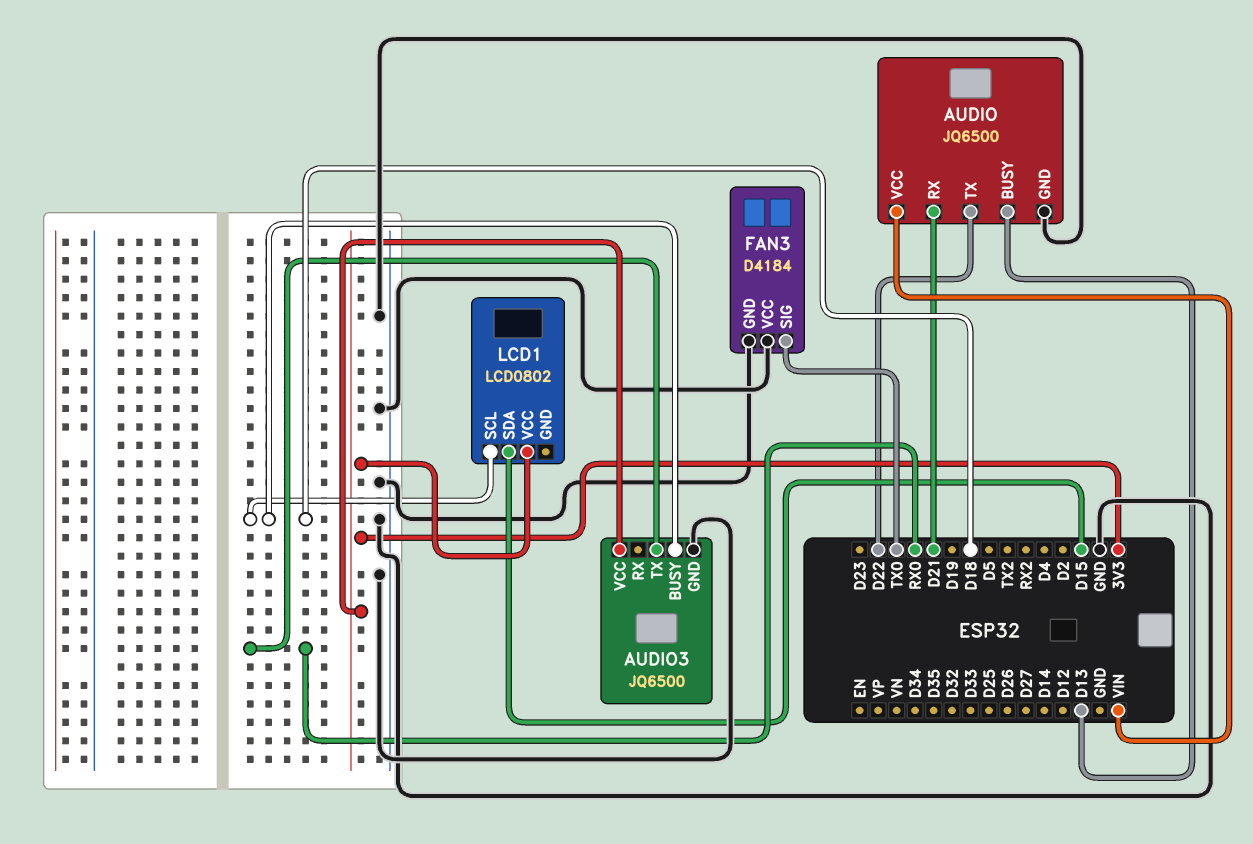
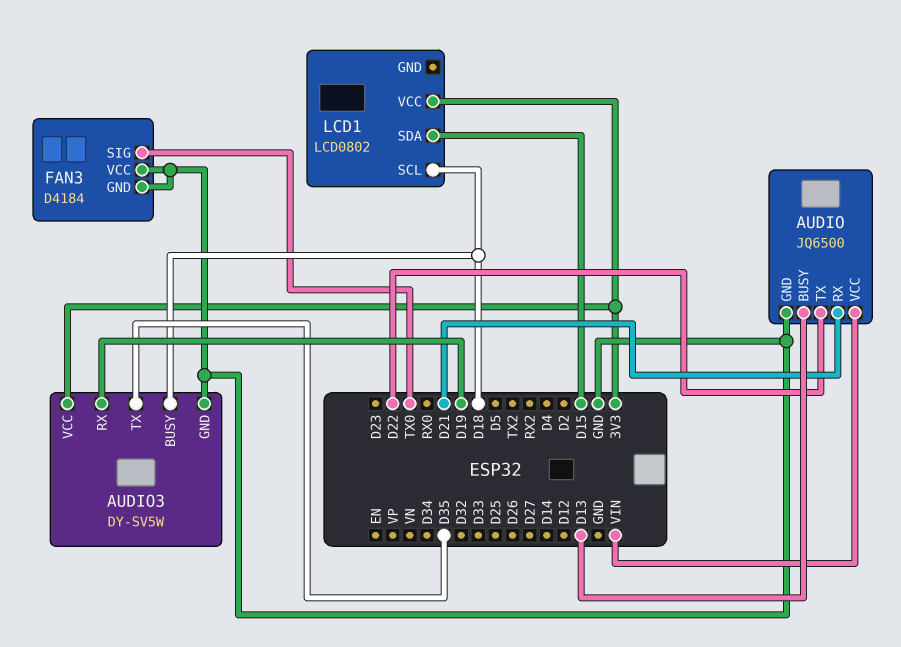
AUDIO3: JQ6500 -> DY-SV5W
AUDIO3 pin RX: none -> D19
AUDIO3 pin TX: RX0 -> D35

